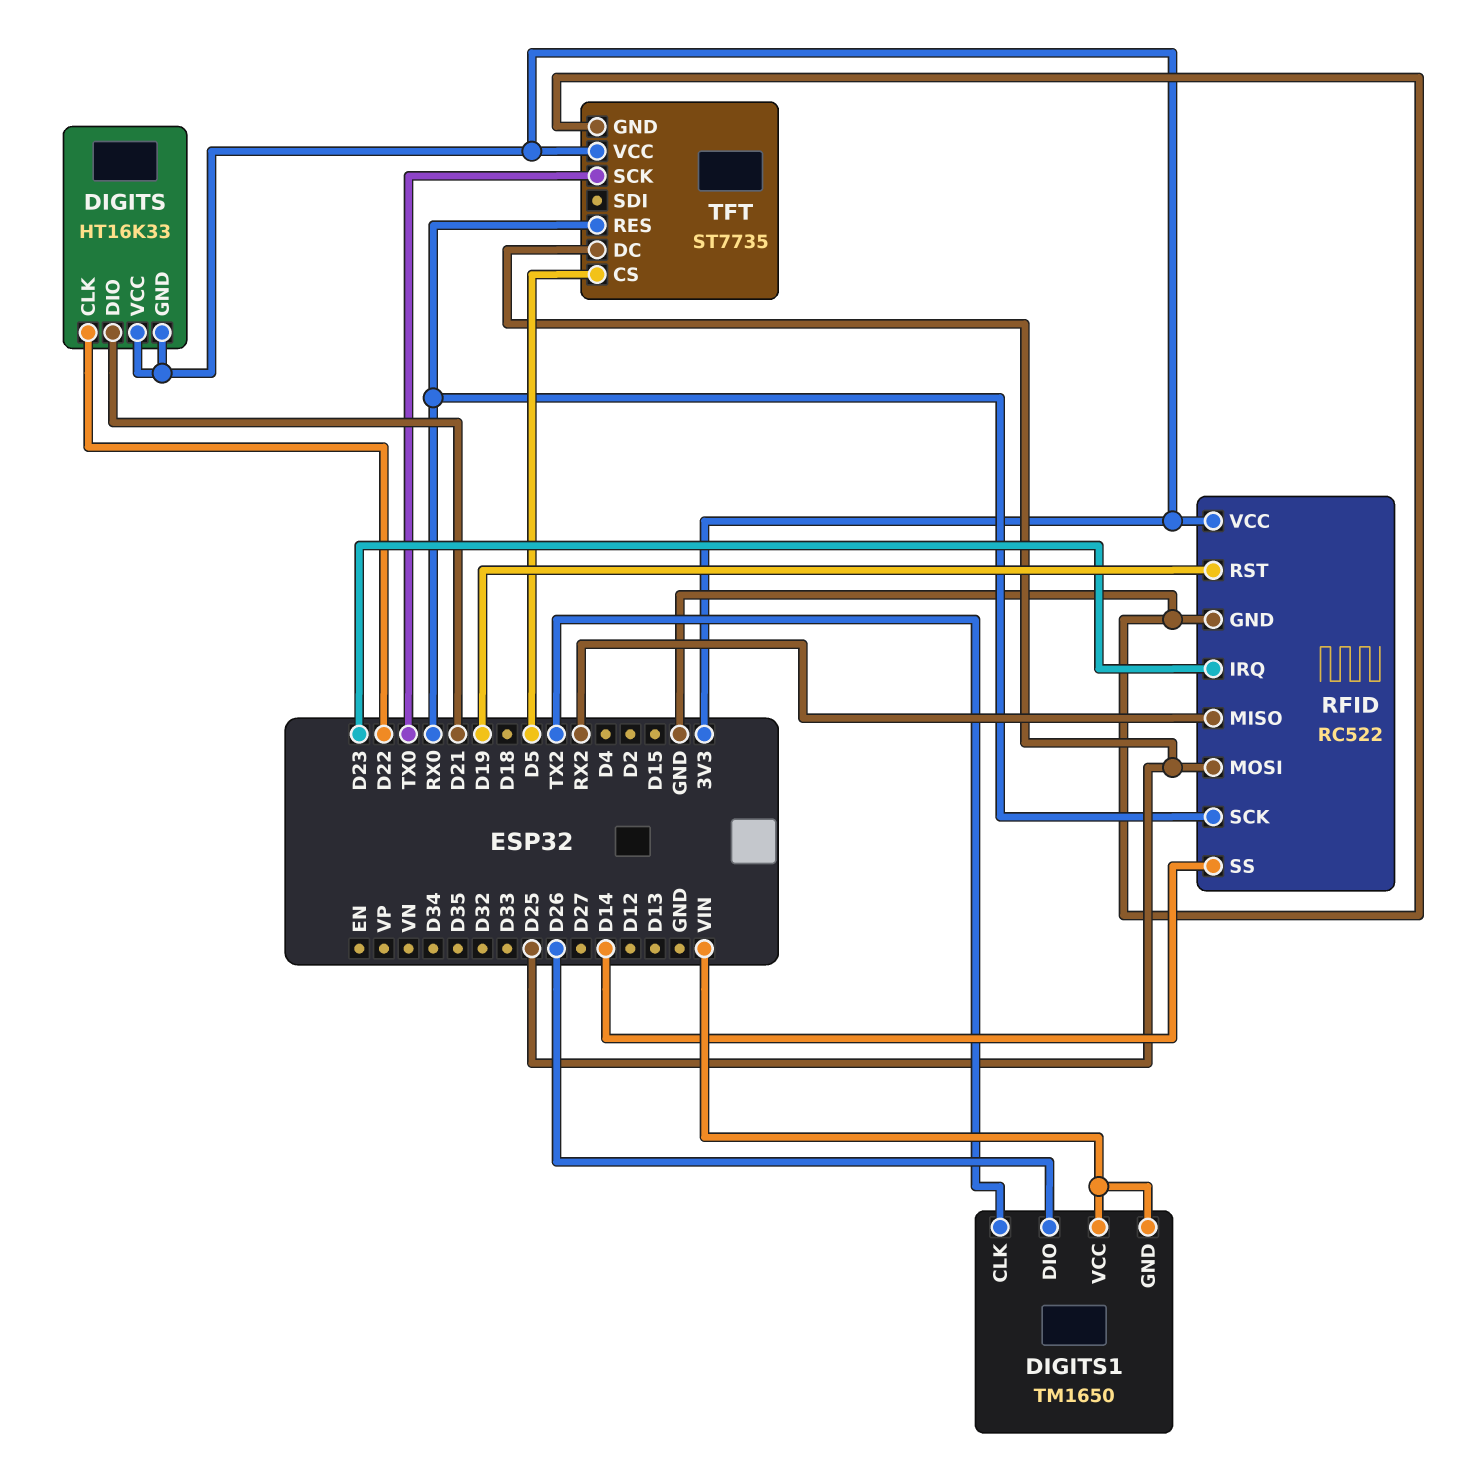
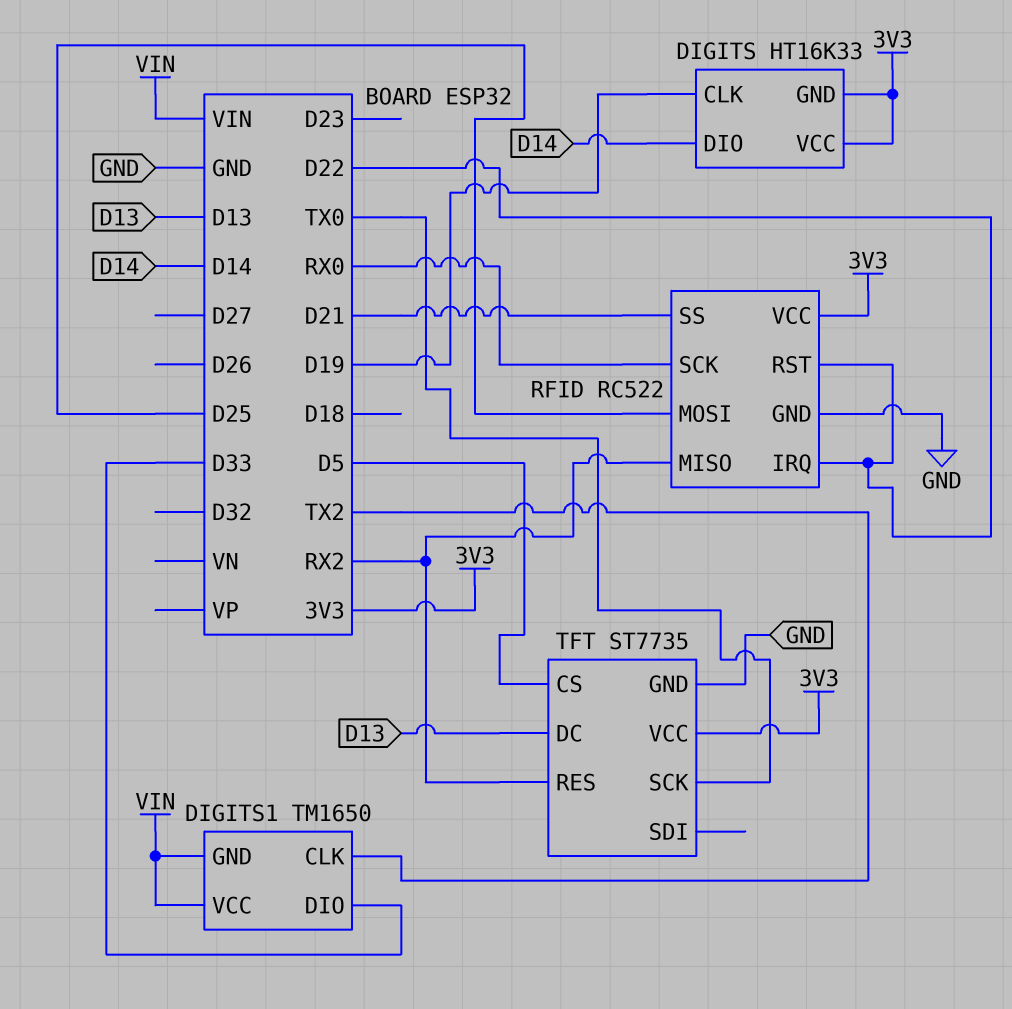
DIGITS pin CLK: D22 -> D19
DIGITS pin DIO: D21 -> D14
DIGITS1 pin DIO: D26 -> D33
RFID pin IRQ: D23 -> D22
RFID pin RST: D19 -> D22
RFID pin SS: D14 -> D21
TFT pin DC: D25 -> D13
TFT pin RES: RX0 -> RX2

